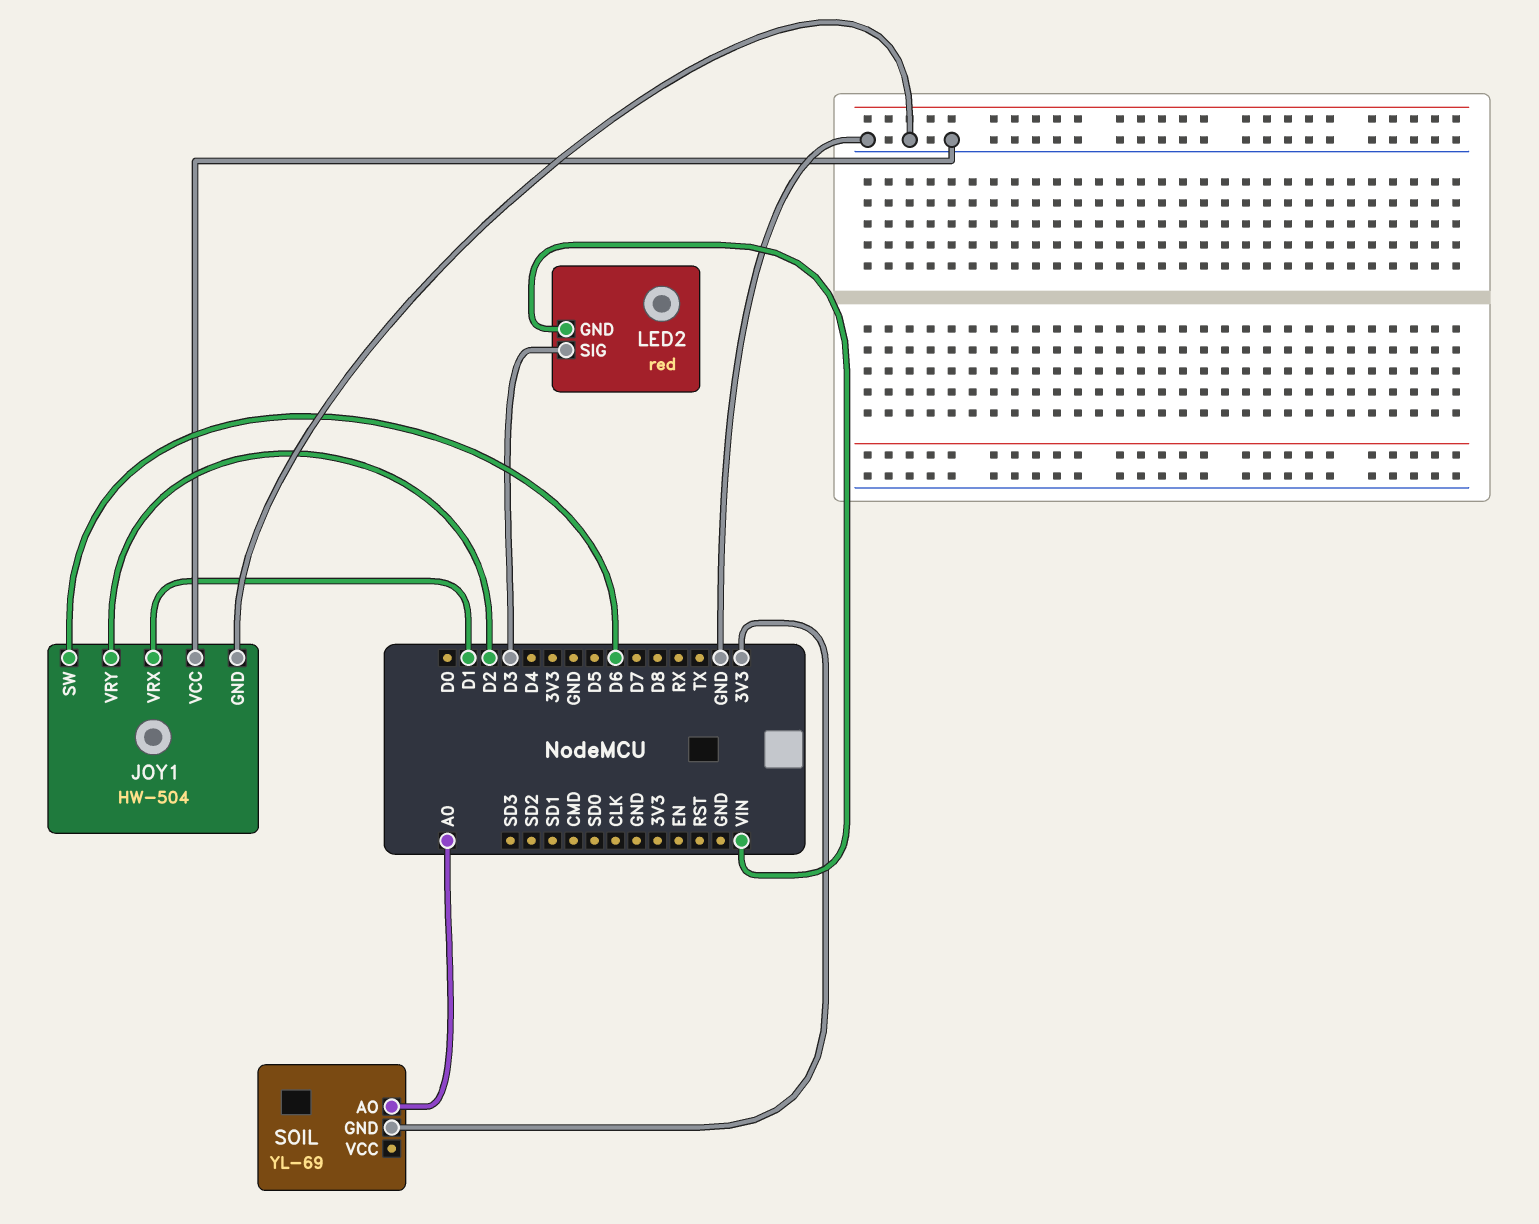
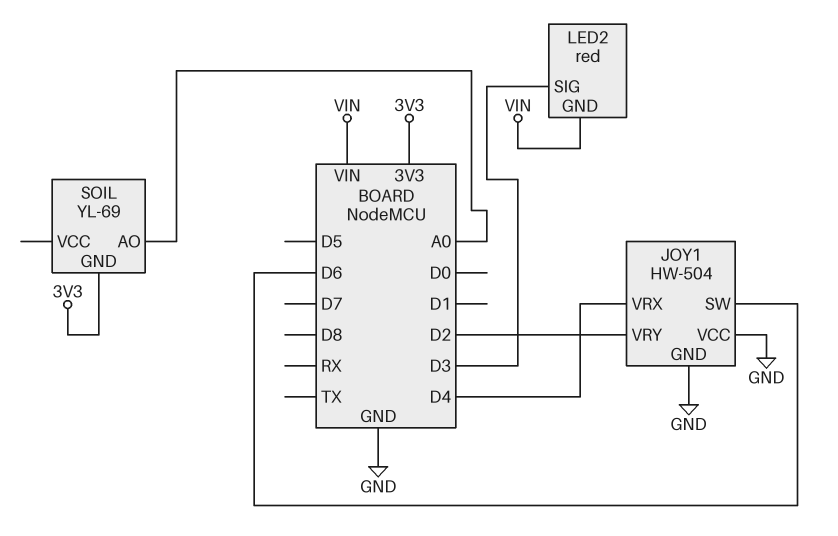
JOY1 pin VRX: D1 -> D4

